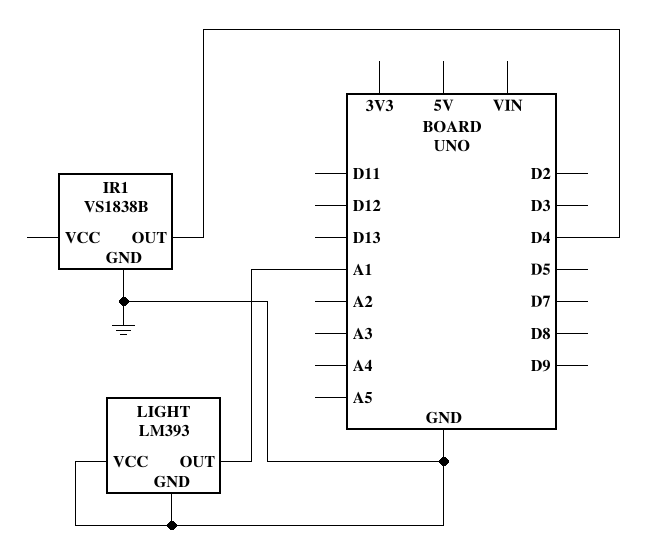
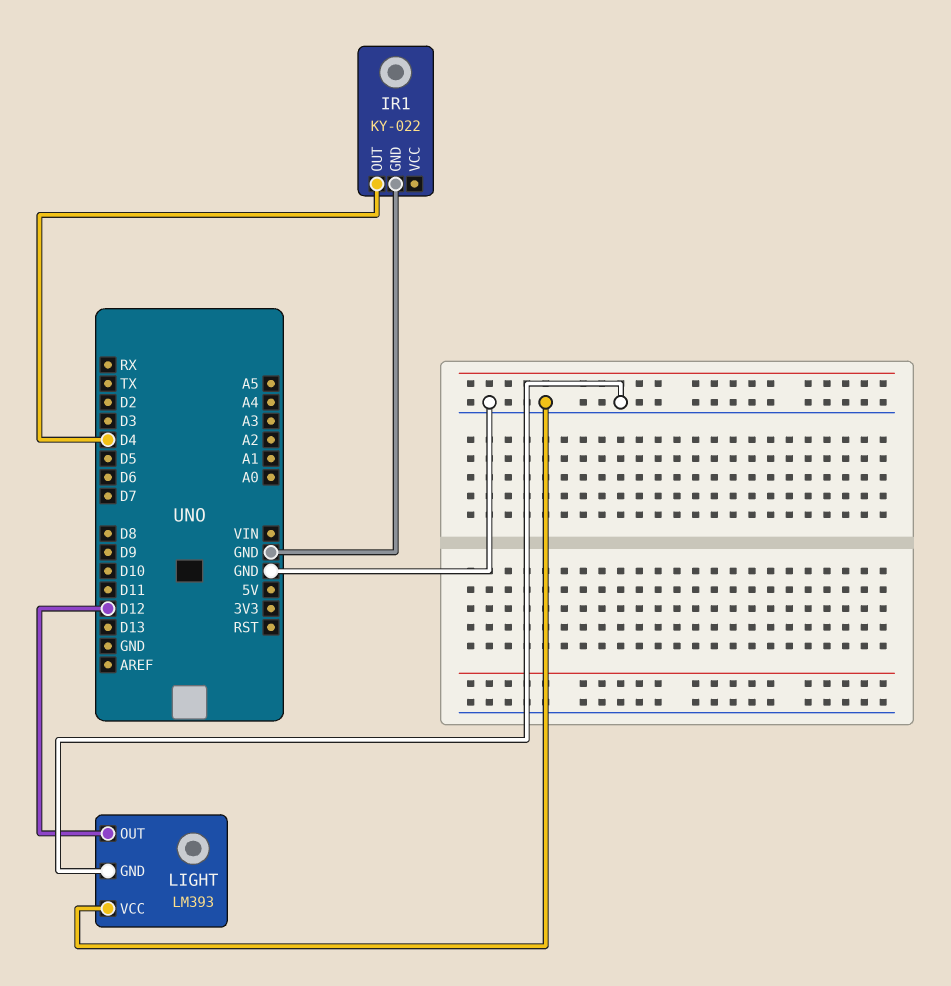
IR1: VS1838B -> KY-022
LIGHT pin OUT: A1 -> D12

